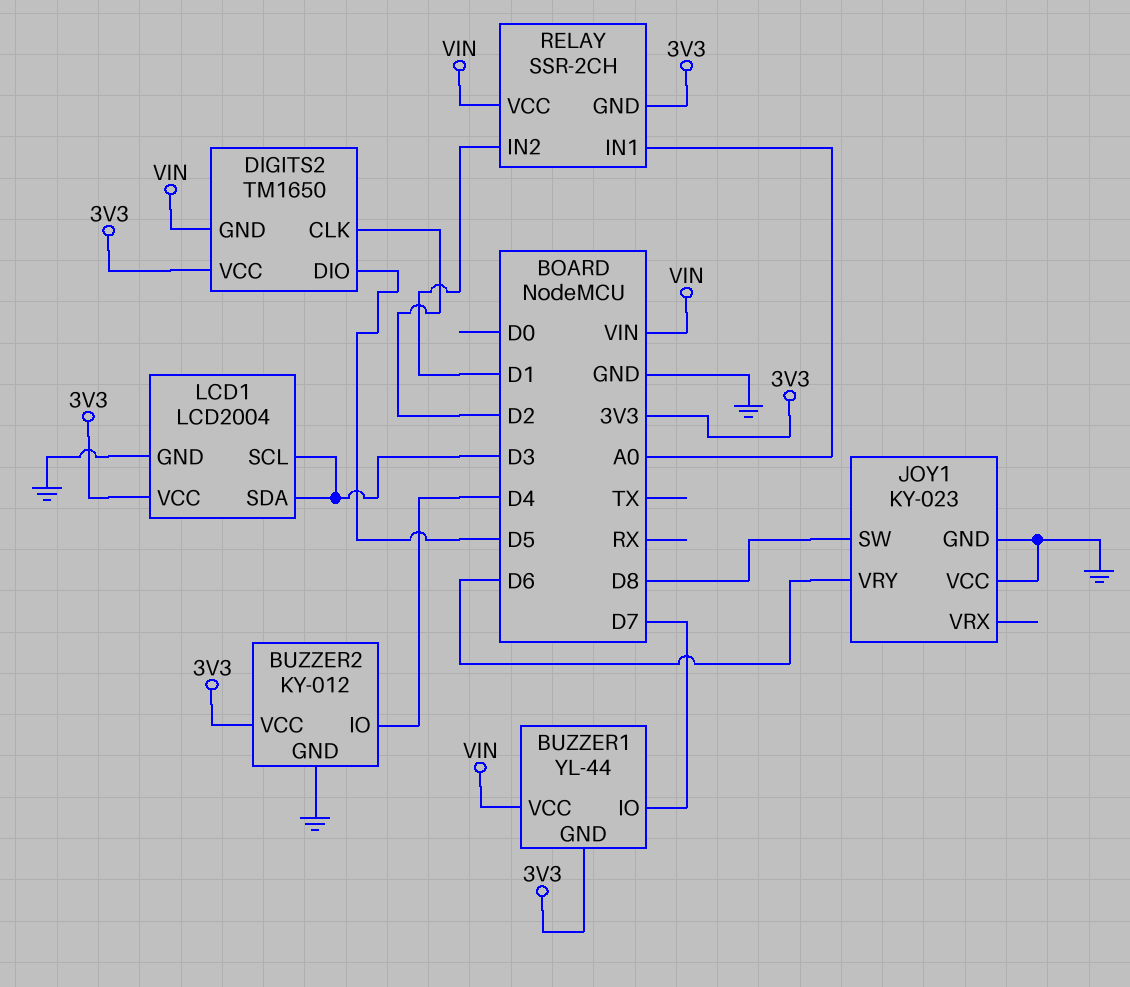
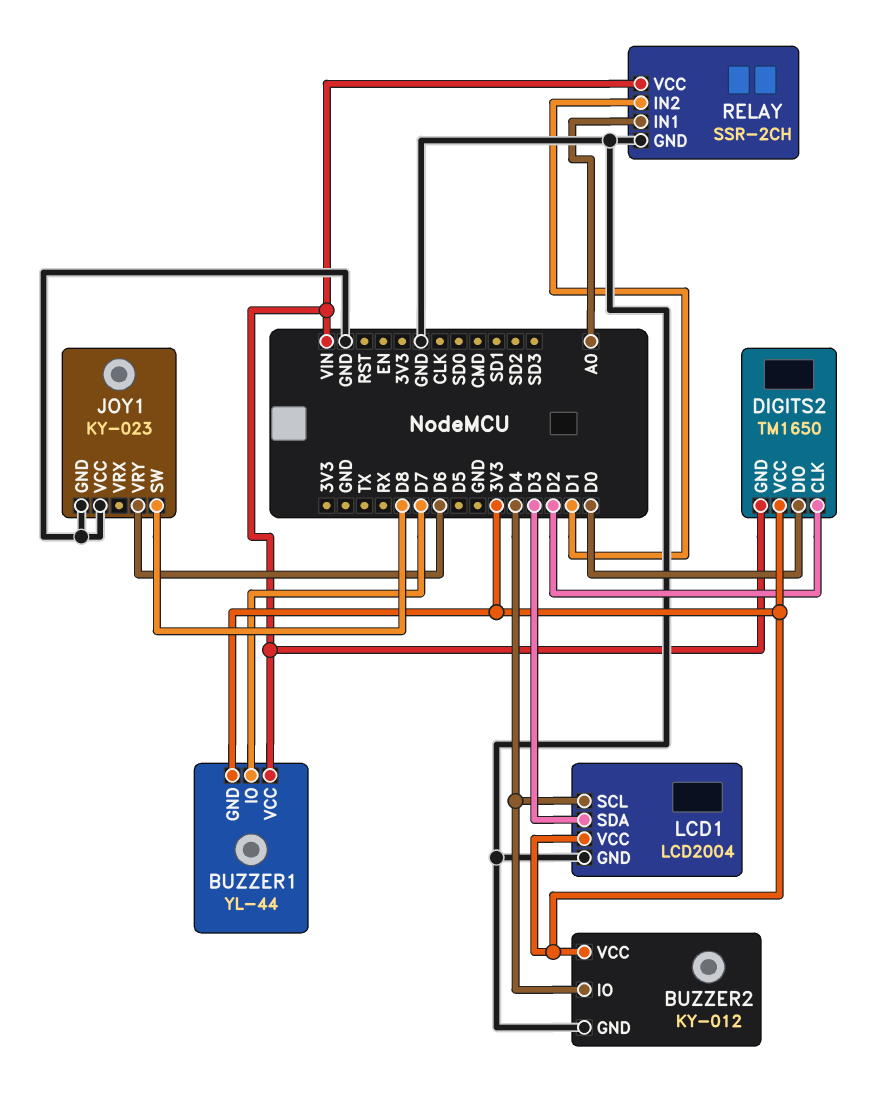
DIGITS2 pin DIO: D5 -> D0
LCD1 pin SCL: D3 -> D4
RELAY pin GND: 3V3 -> GND

